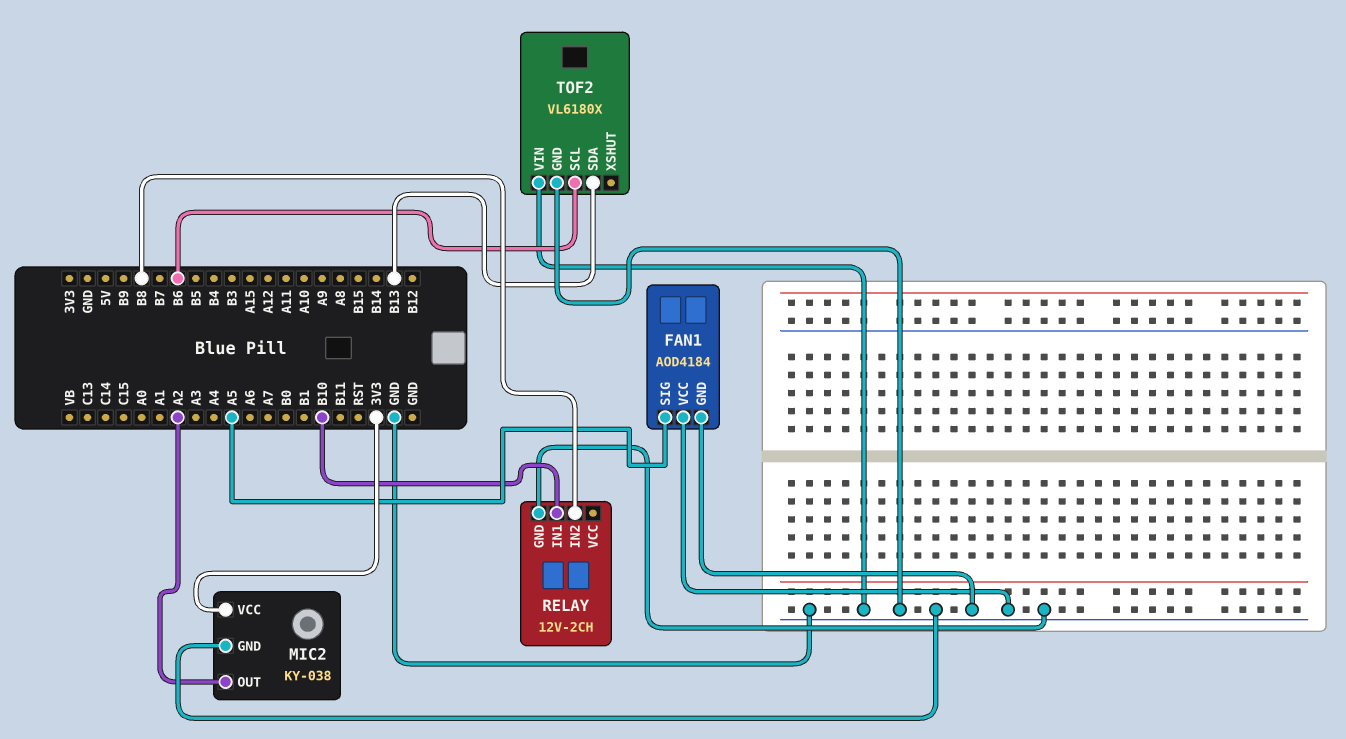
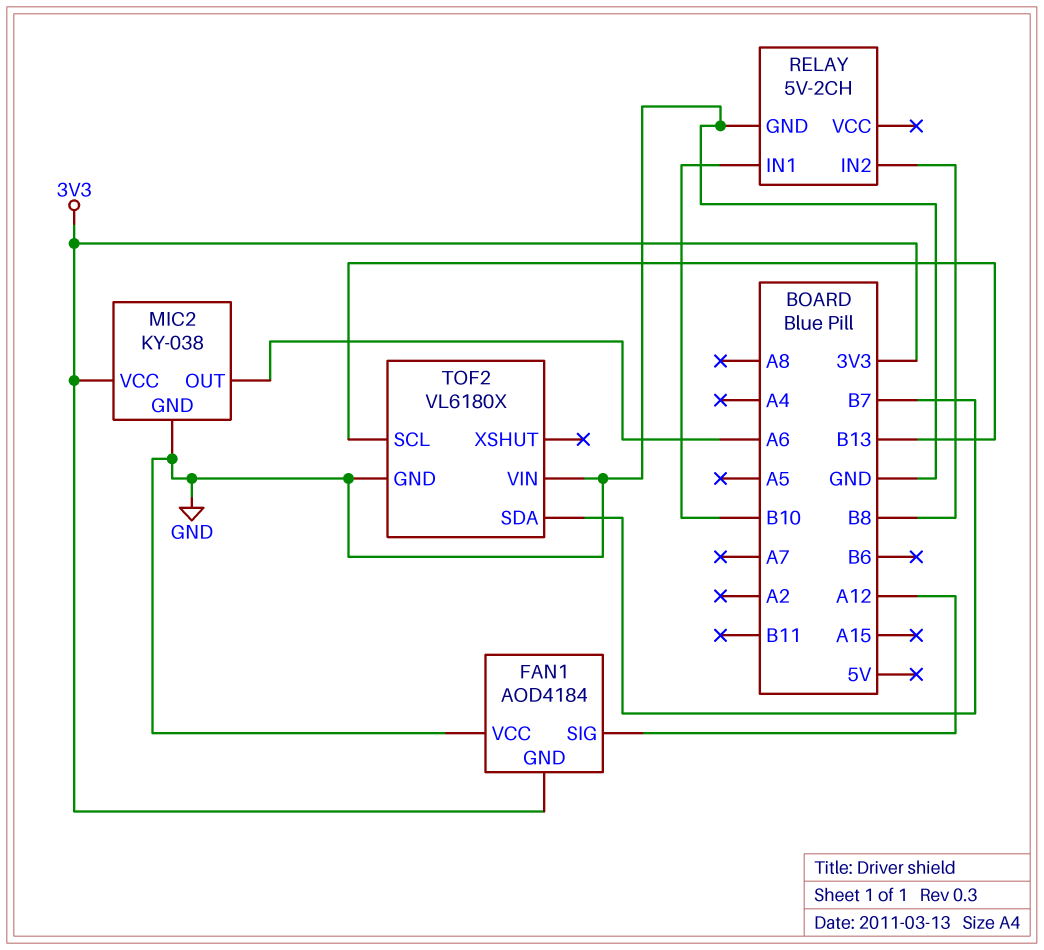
FAN1 pin GND: GND -> 3V3
FAN1 pin SIG: A5 -> A12
MIC2 pin OUT: A2 -> A6
RELAY: 12V-2CH -> 5V-2CH
TOF2 pin SCL: B6 -> B13
TOF2 pin SDA: B13 -> B7

